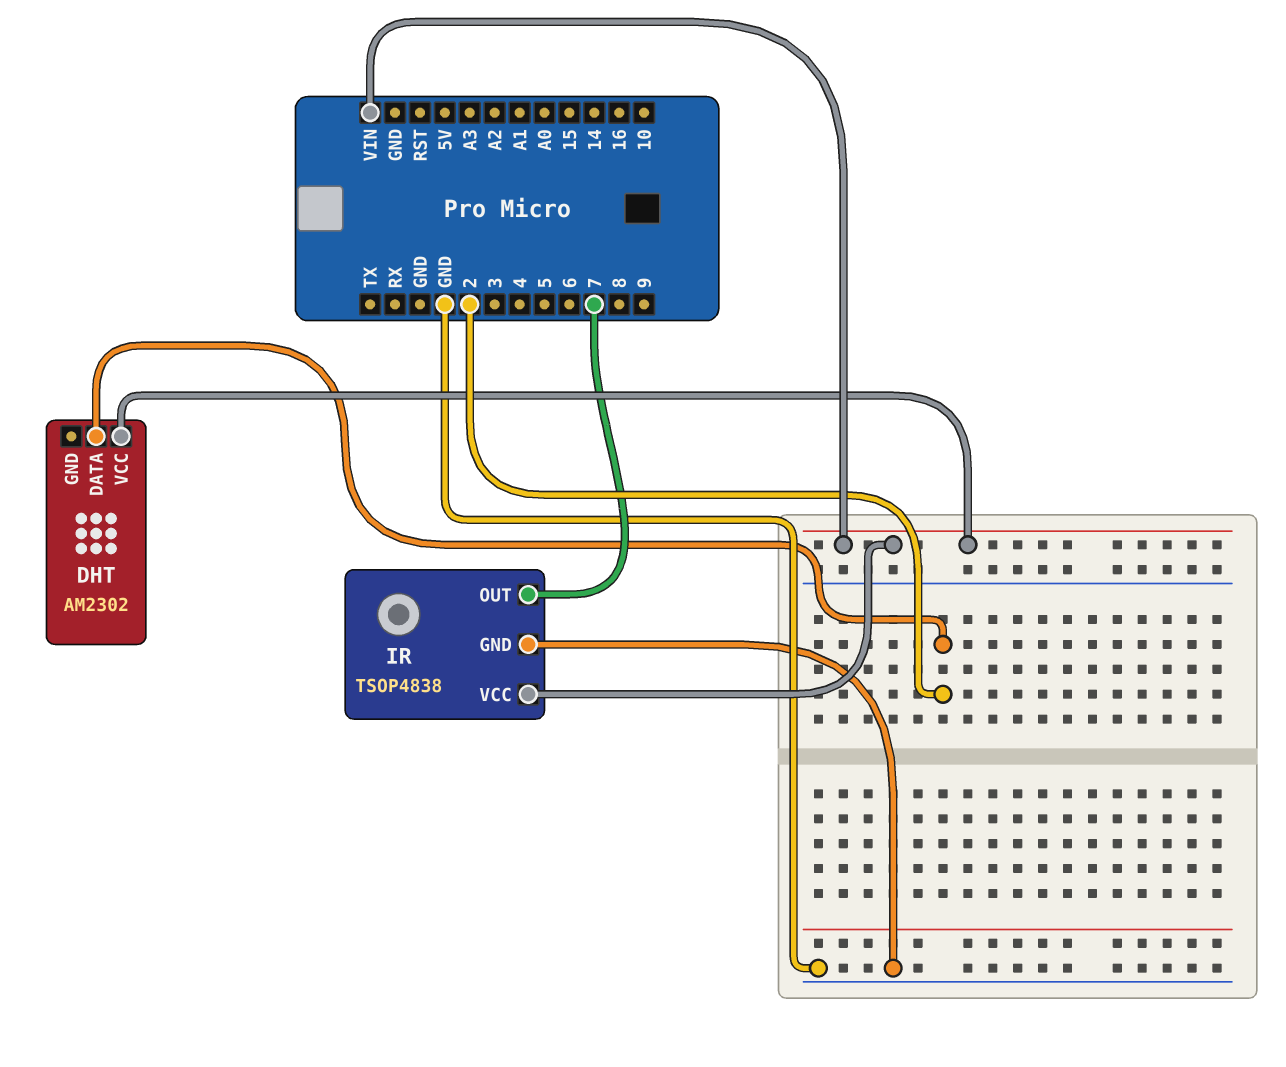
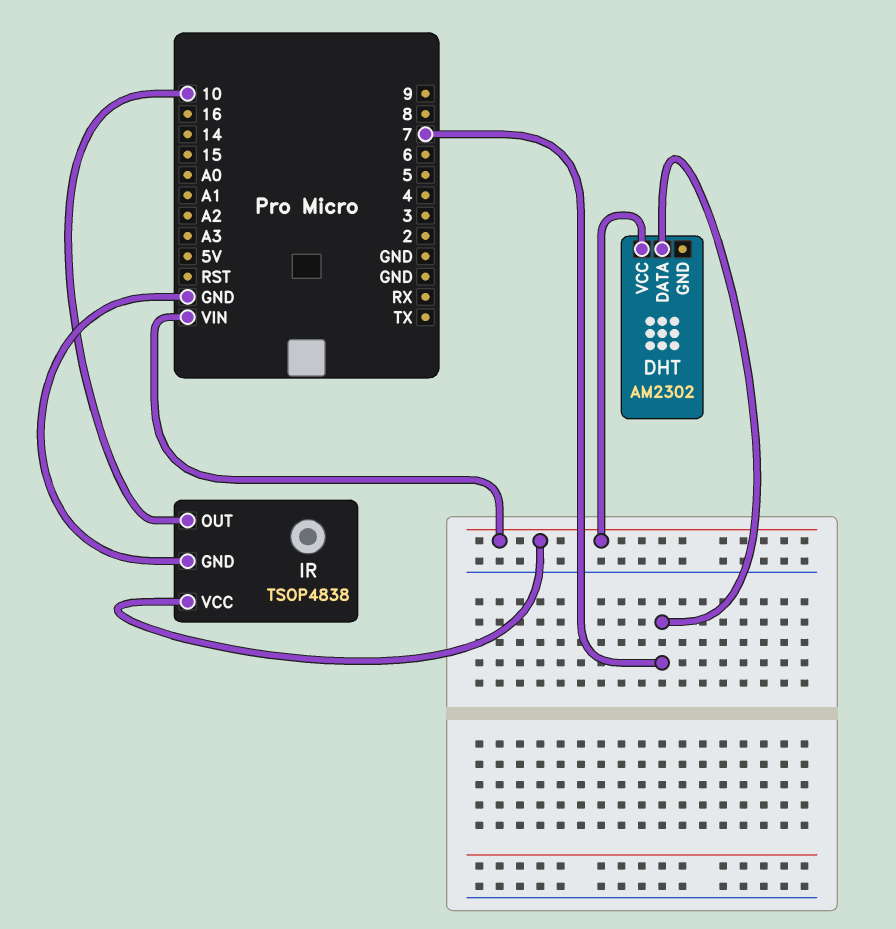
DHT pin DATA: 2 -> 7
IR pin OUT: 7 -> 10

